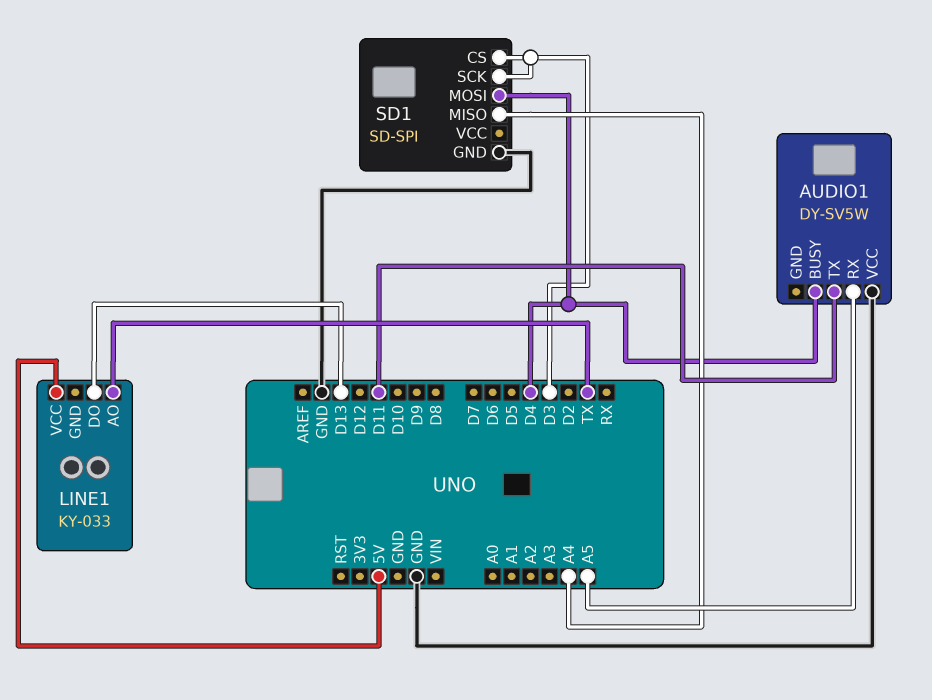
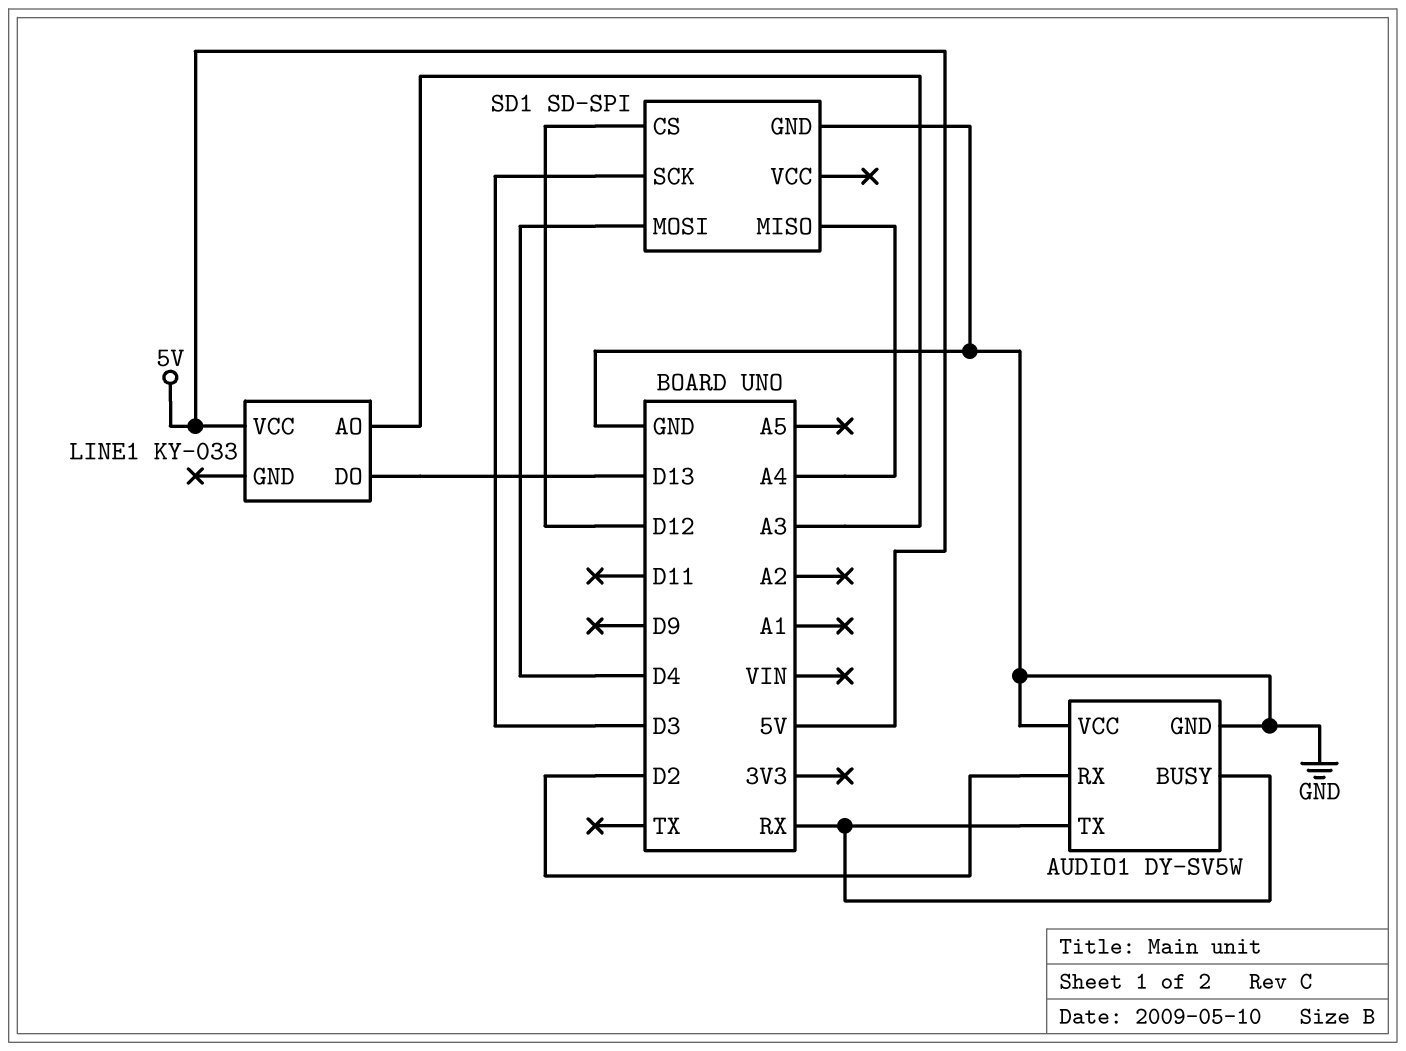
AUDIO1 pin BUSY: D4 -> RX
AUDIO1 pin GND: none -> GND
AUDIO1 pin RX: A5 -> D2
AUDIO1 pin TX: D11 -> RX
LINE1 pin AO: TX -> A3
SD1 pin CS: D3 -> D12

